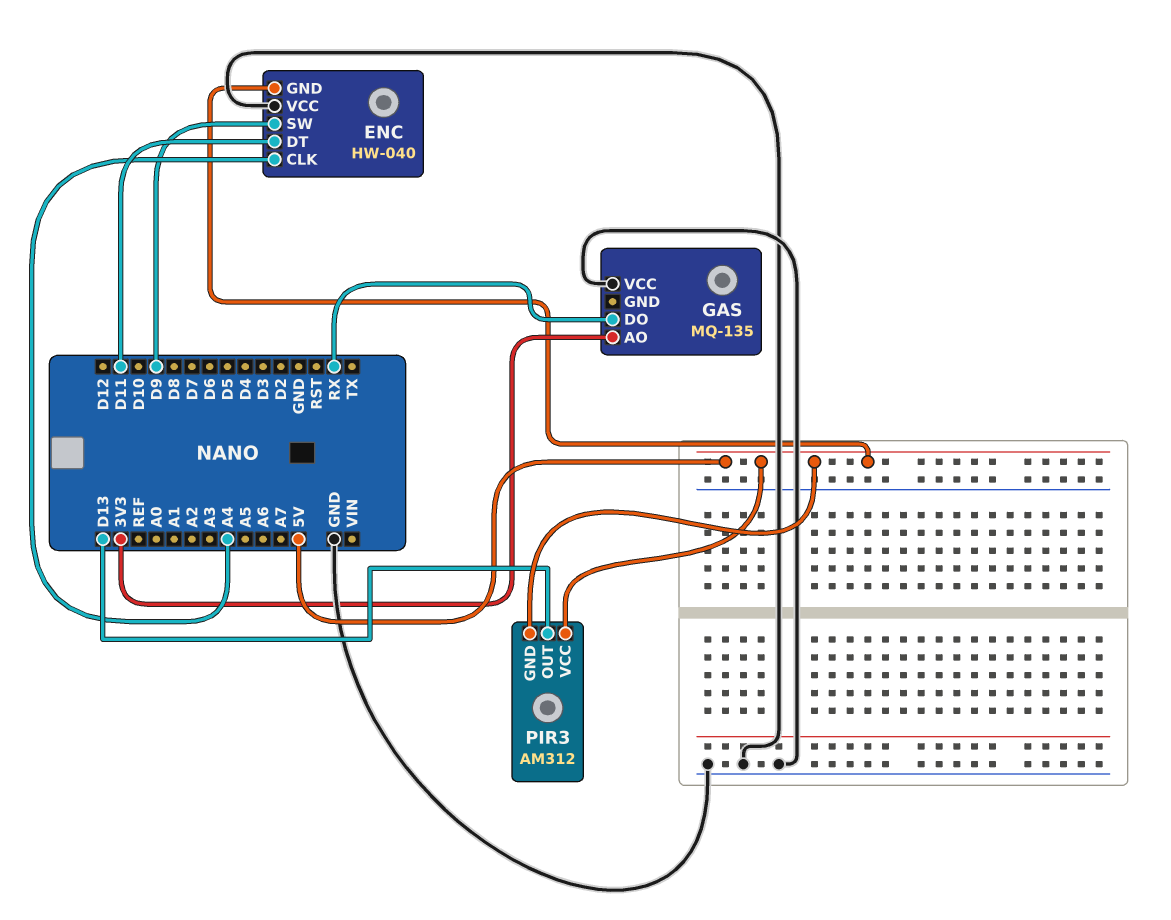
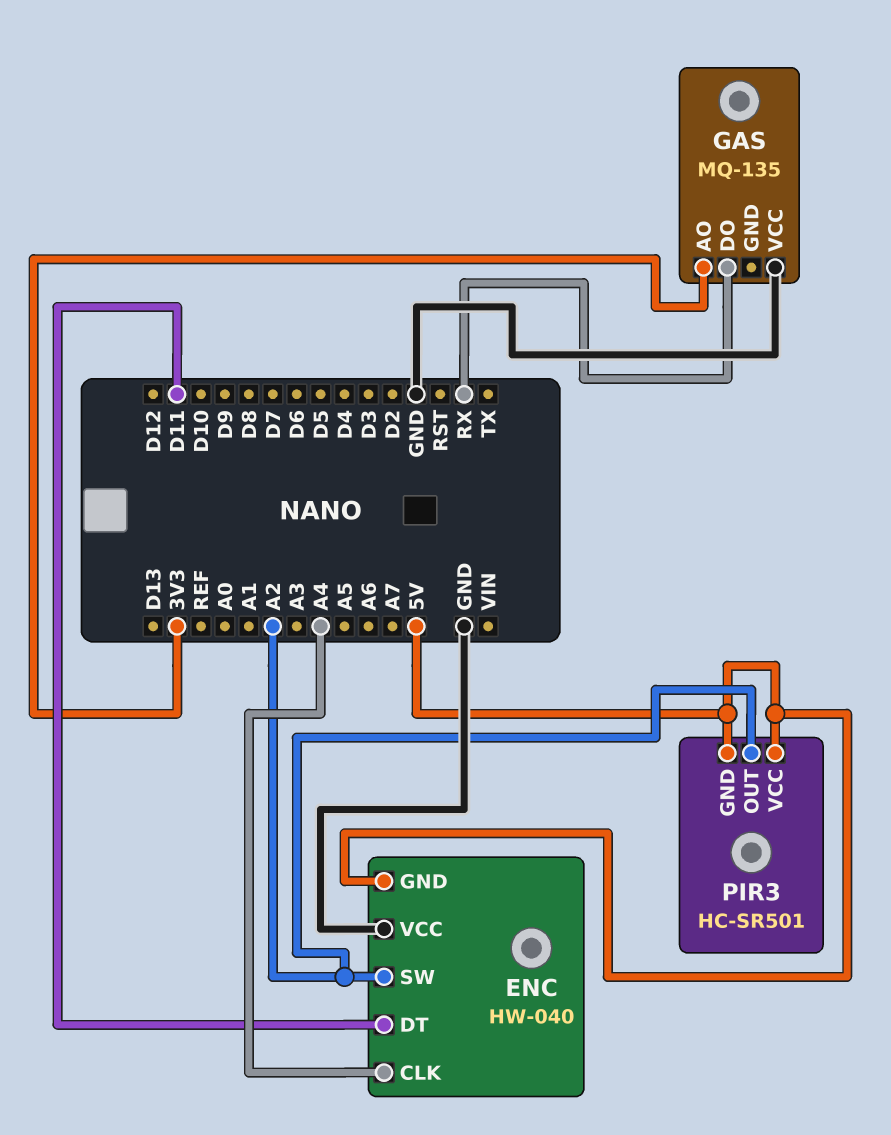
ENC pin SW: D9 -> A2
PIR3: AM312 -> HC-SR501
PIR3 pin OUT: D13 -> A2

